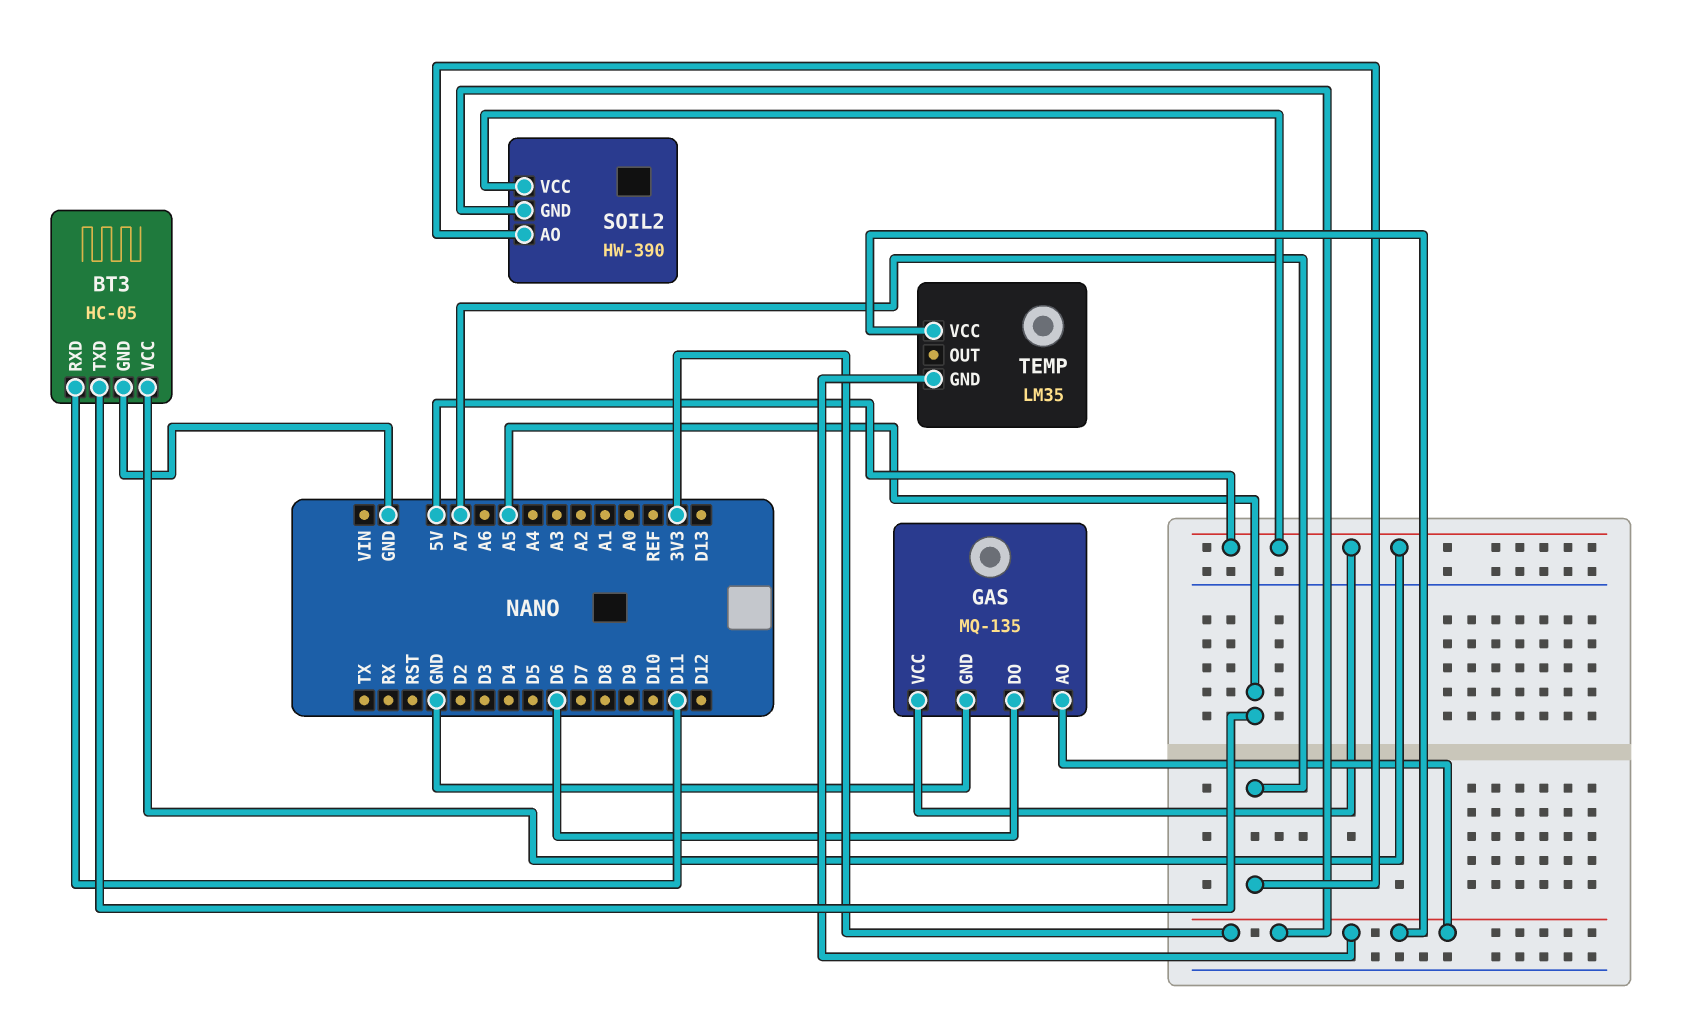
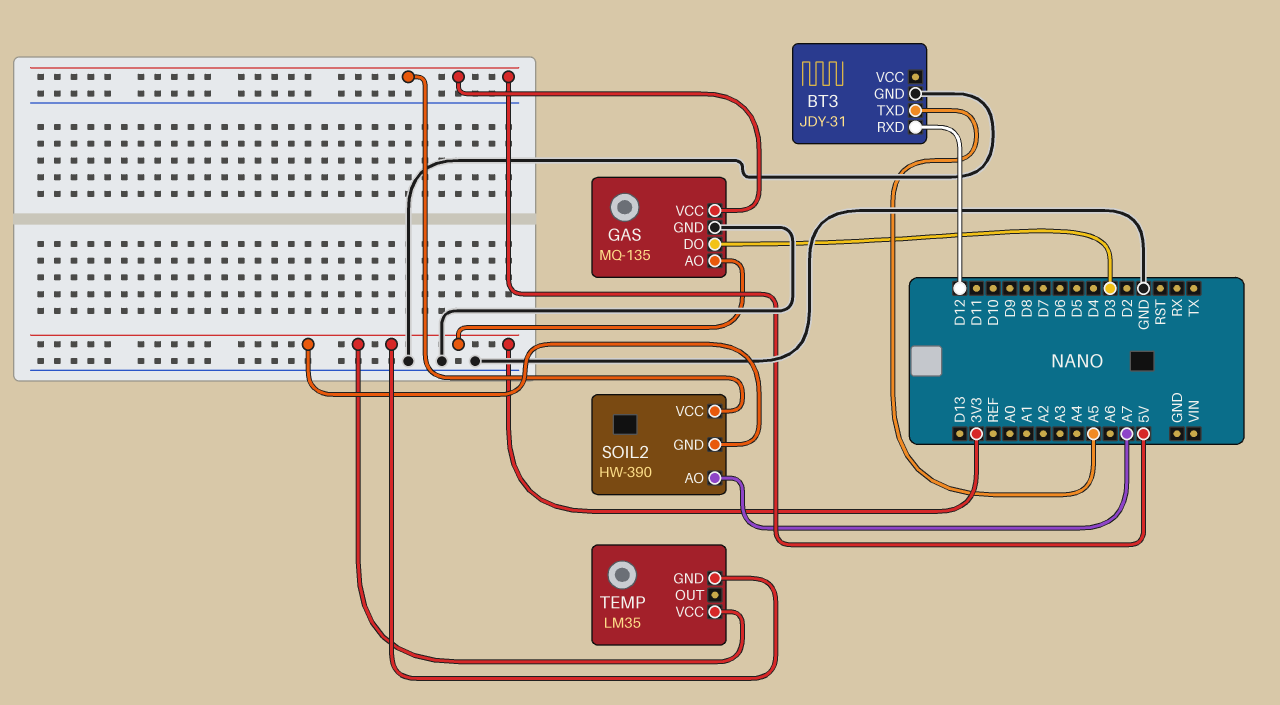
BT3: HC-05 -> JDY-31
BT3 pin RXD: D11 -> D12
BT3 pin VCC: 5V -> none
GAS pin DO: D6 -> D3

